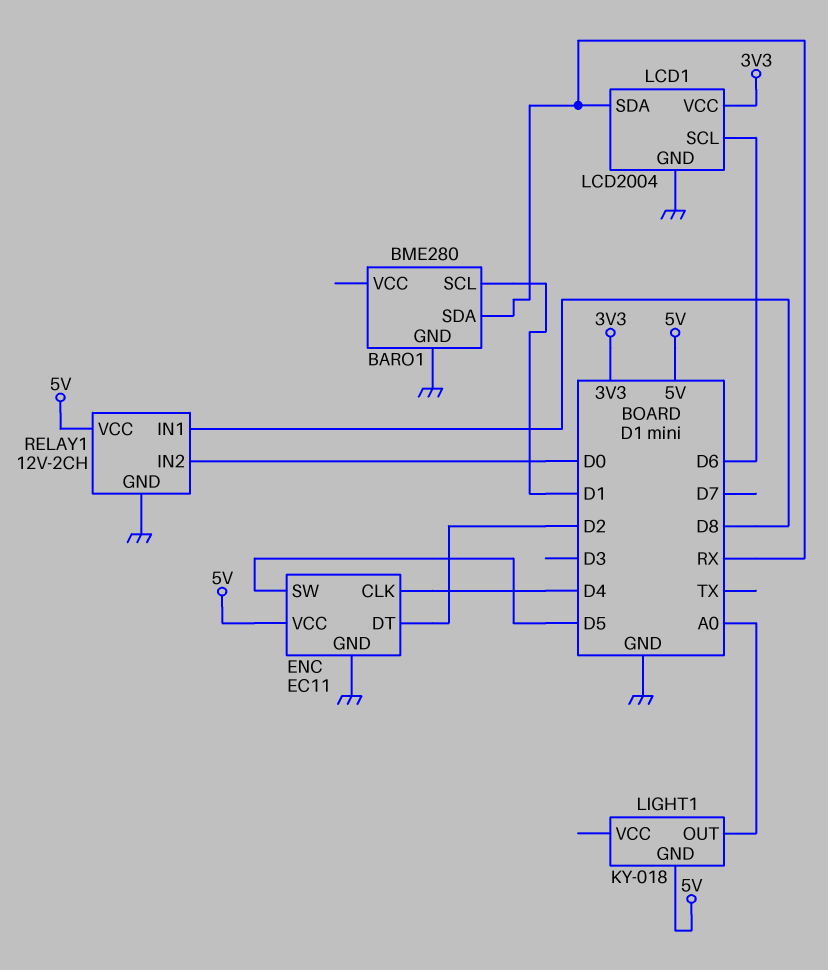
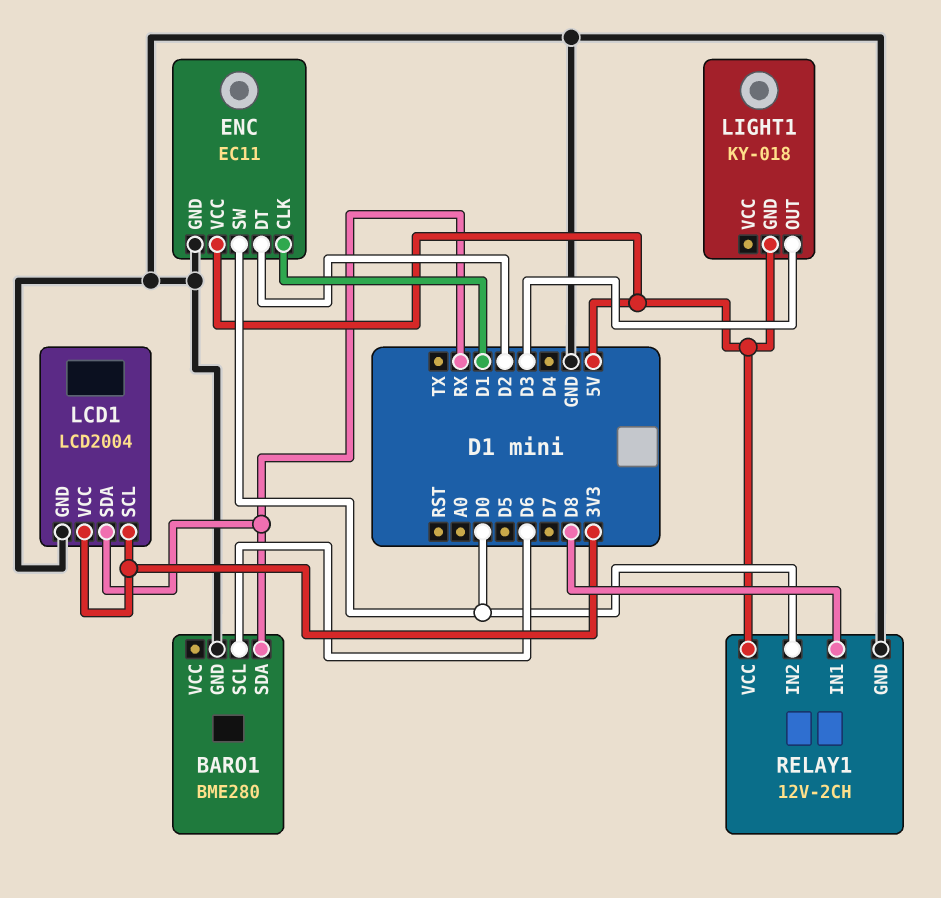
BARO1 pin SCL: D1 -> D6
ENC pin CLK: D4 -> D1
ENC pin SW: D5 -> D0
LCD1 pin SCL: D6 -> 3V3
LIGHT1 pin OUT: A0 -> D3

